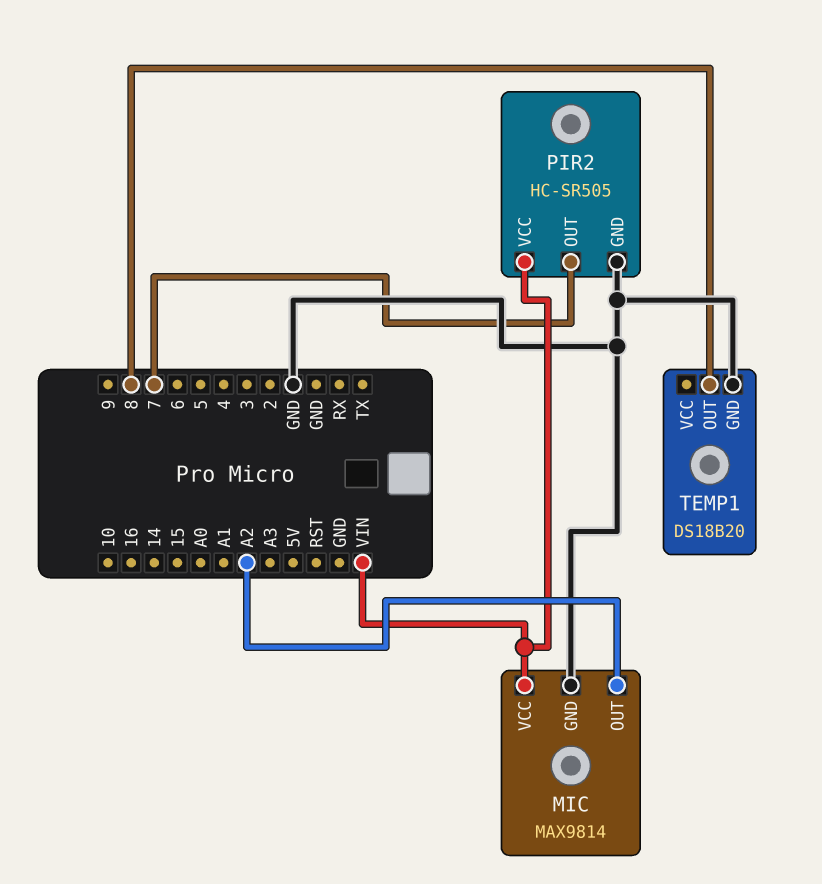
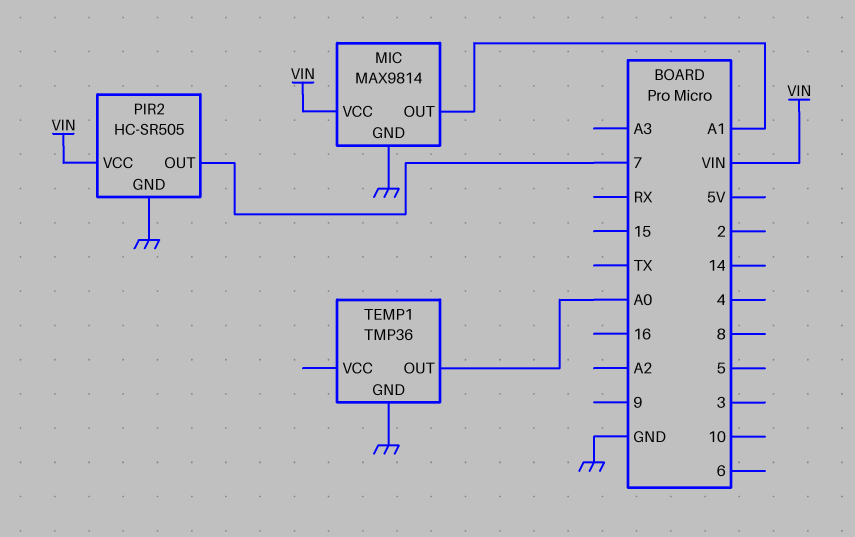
MIC pin OUT: A2 -> A1
TEMP1: DS18B20 -> TMP36
TEMP1 pin OUT: 8 -> A0

